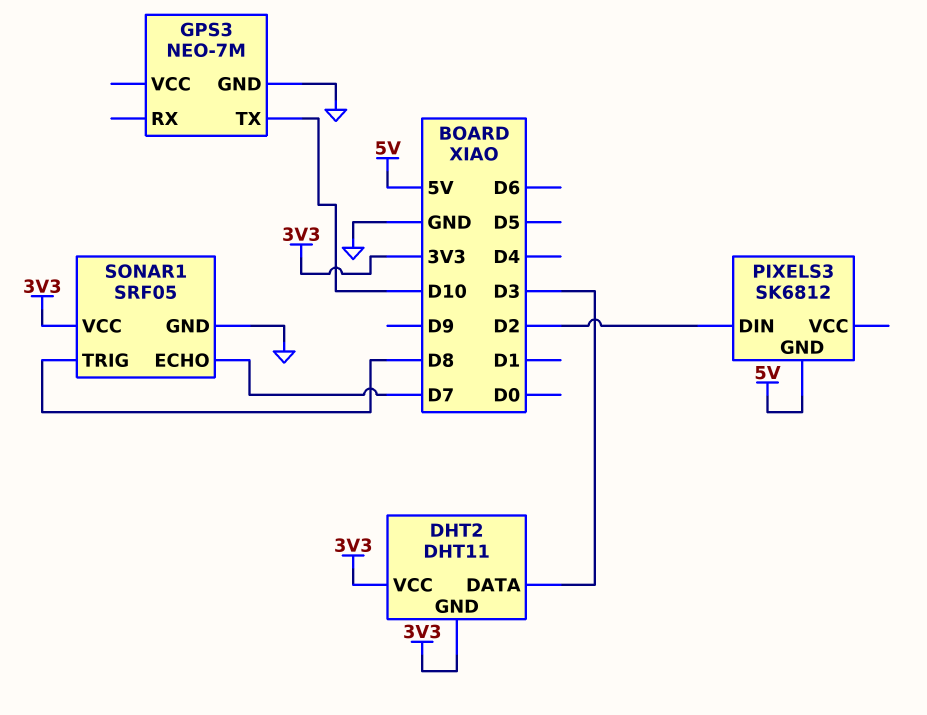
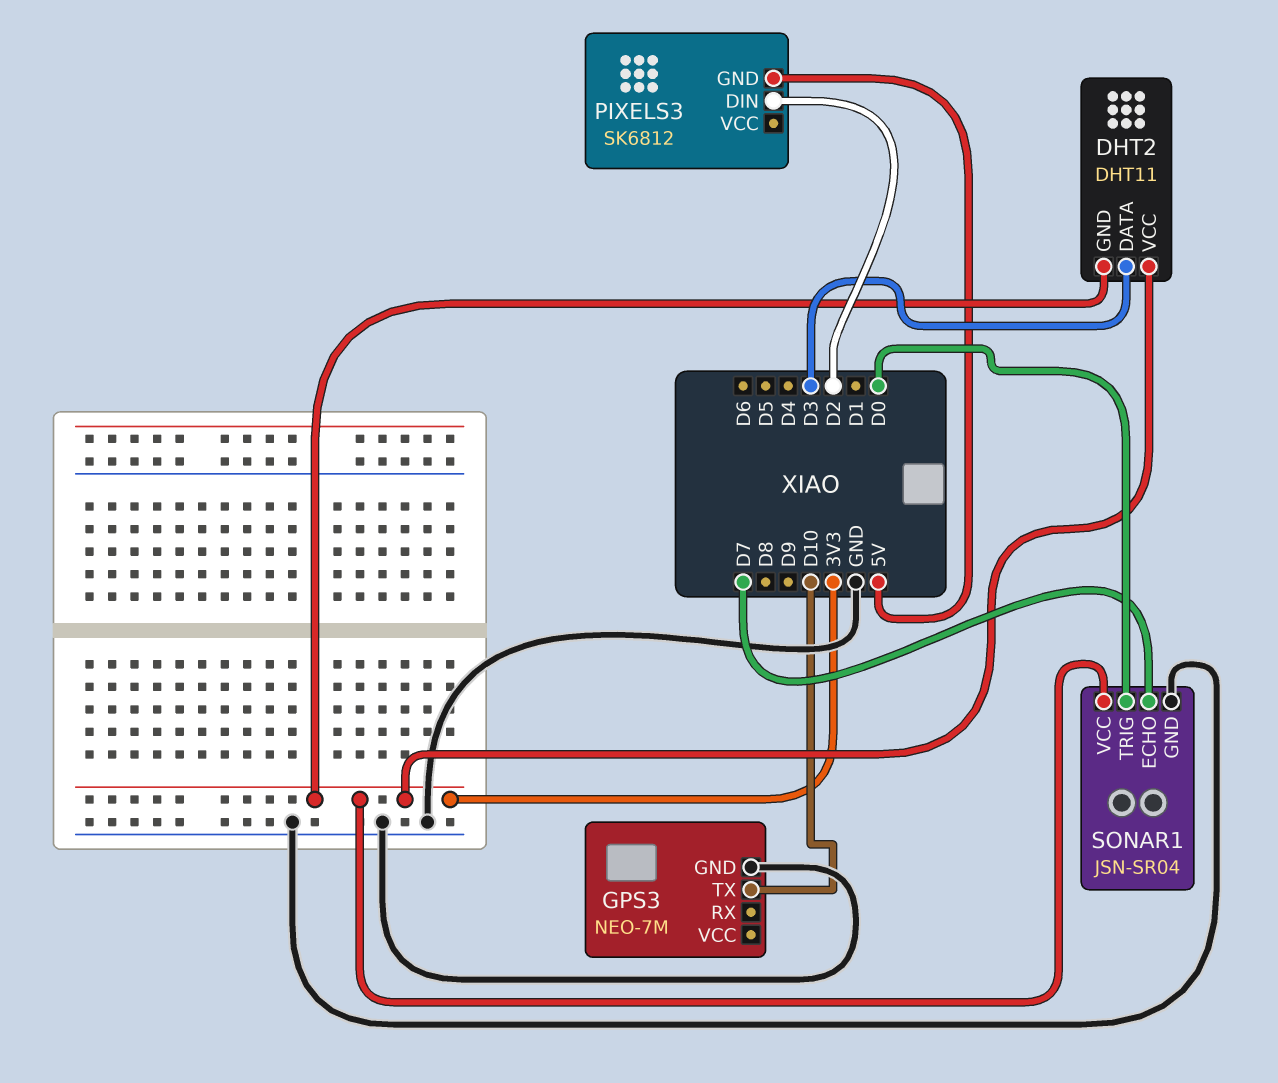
SONAR1: SRF05 -> JSN-SR04
SONAR1 pin TRIG: D8 -> D0

